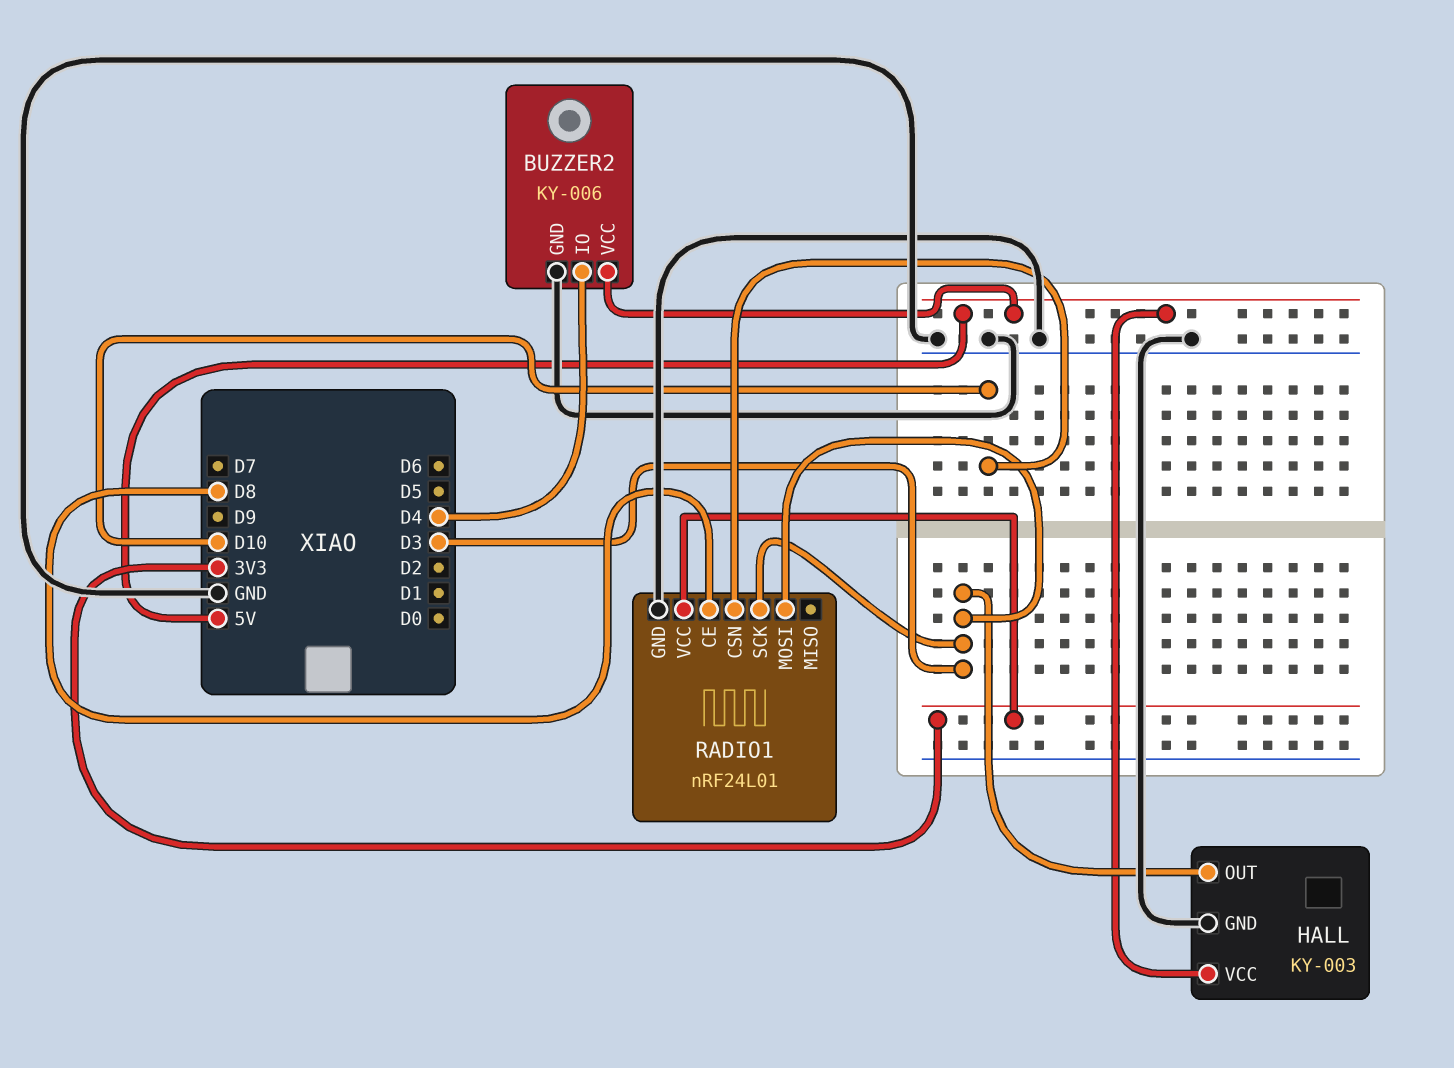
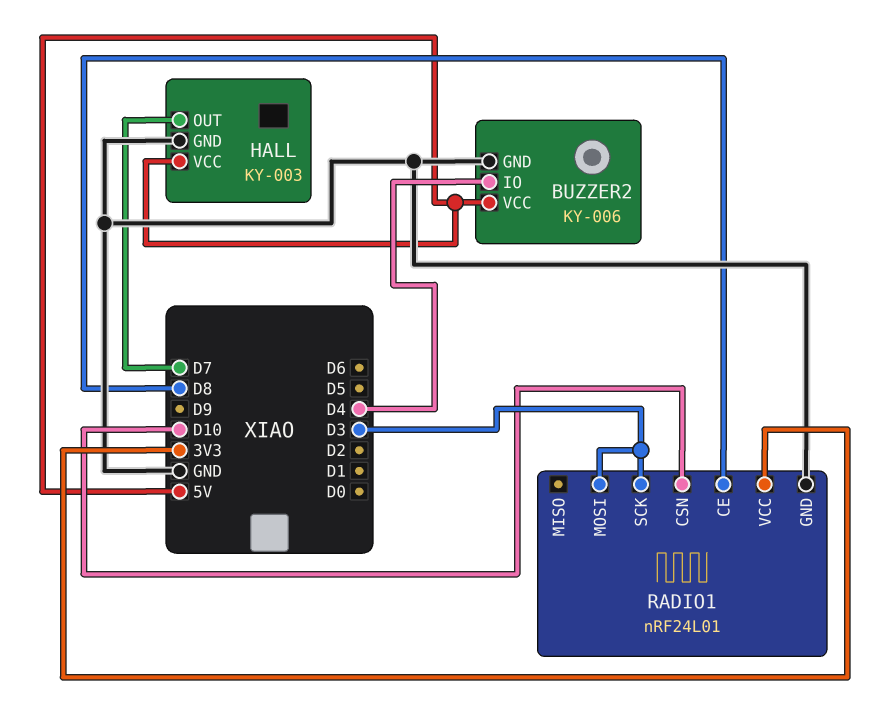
HALL pin OUT: D3 -> D7

